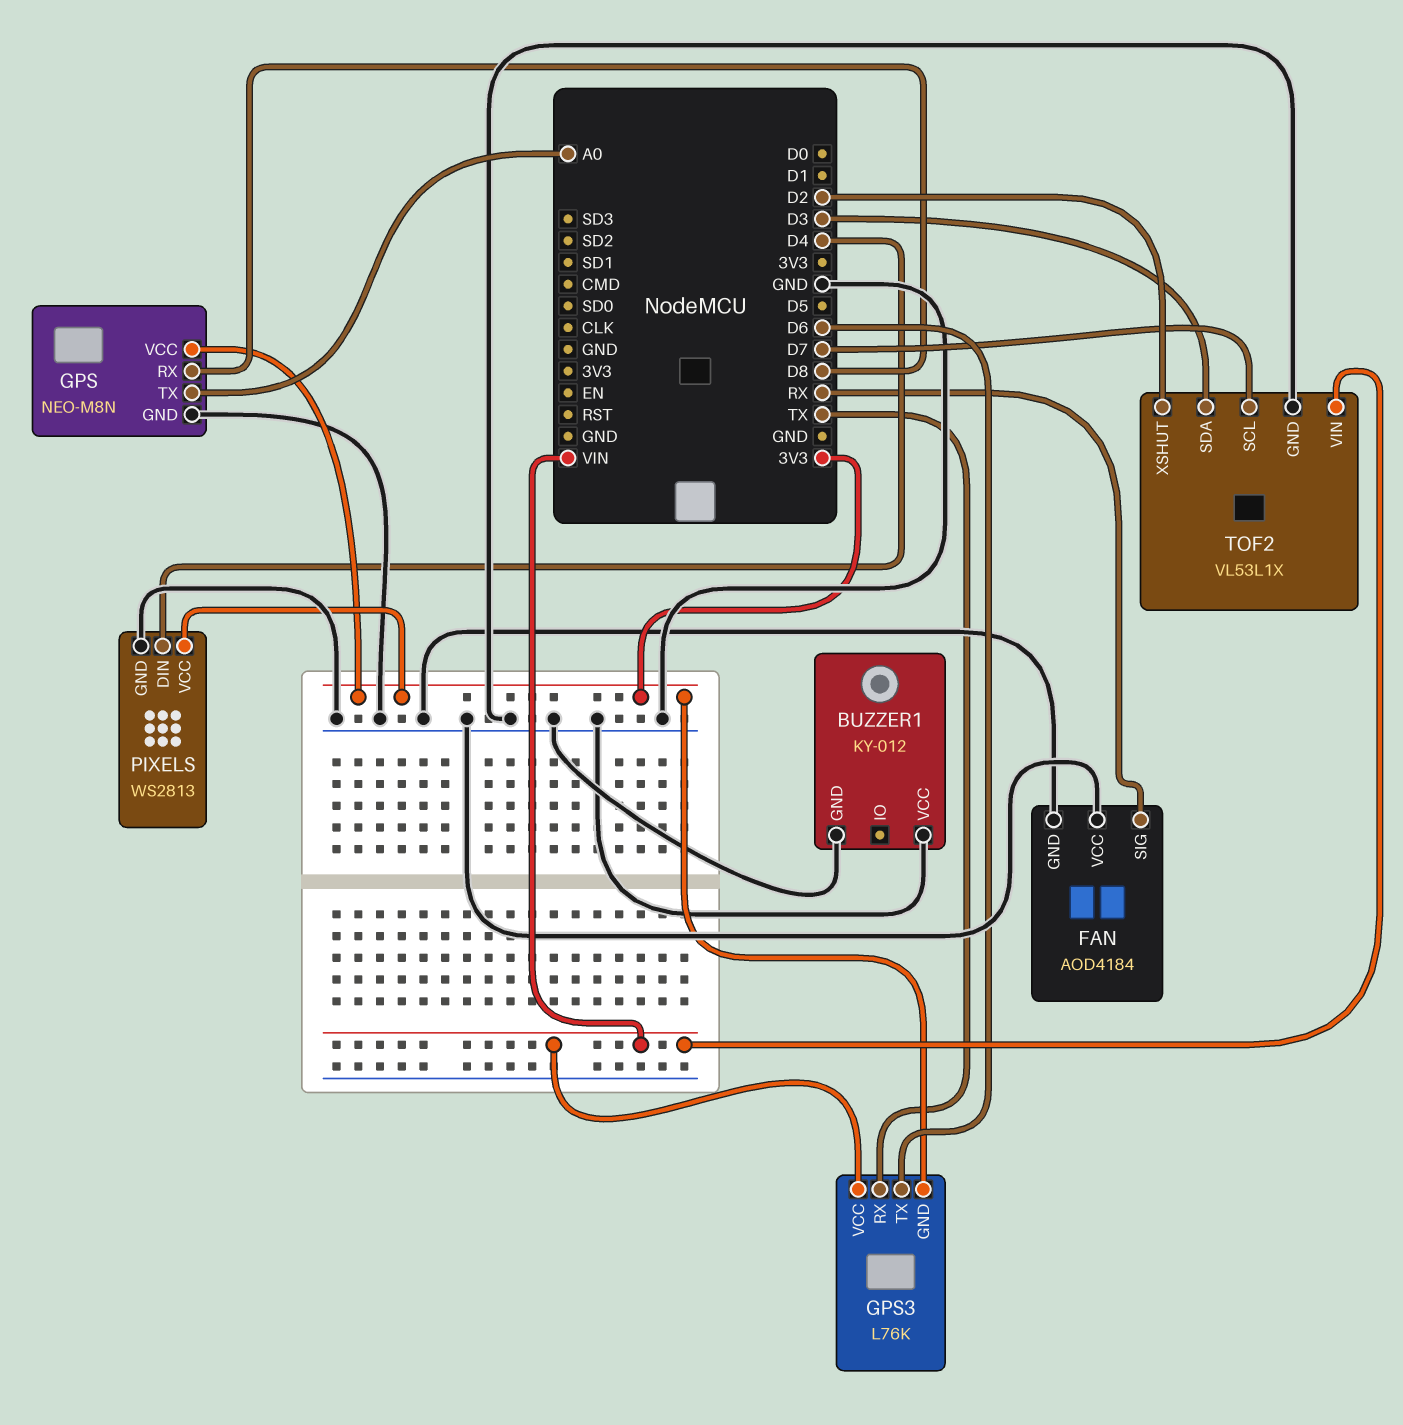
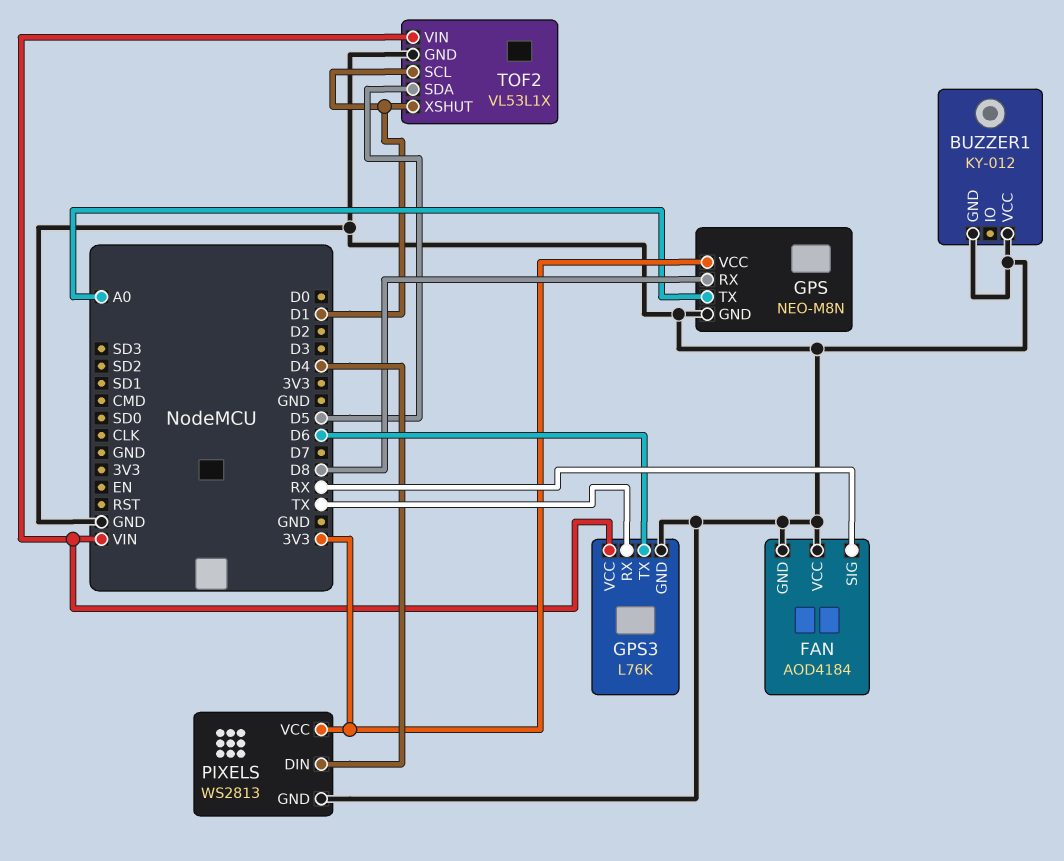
GPS3 pin GND: 3V3 -> GND
TOF2 pin SCL: D7 -> D1
TOF2 pin SDA: D3 -> D5
TOF2 pin XSHUT: D2 -> D1

